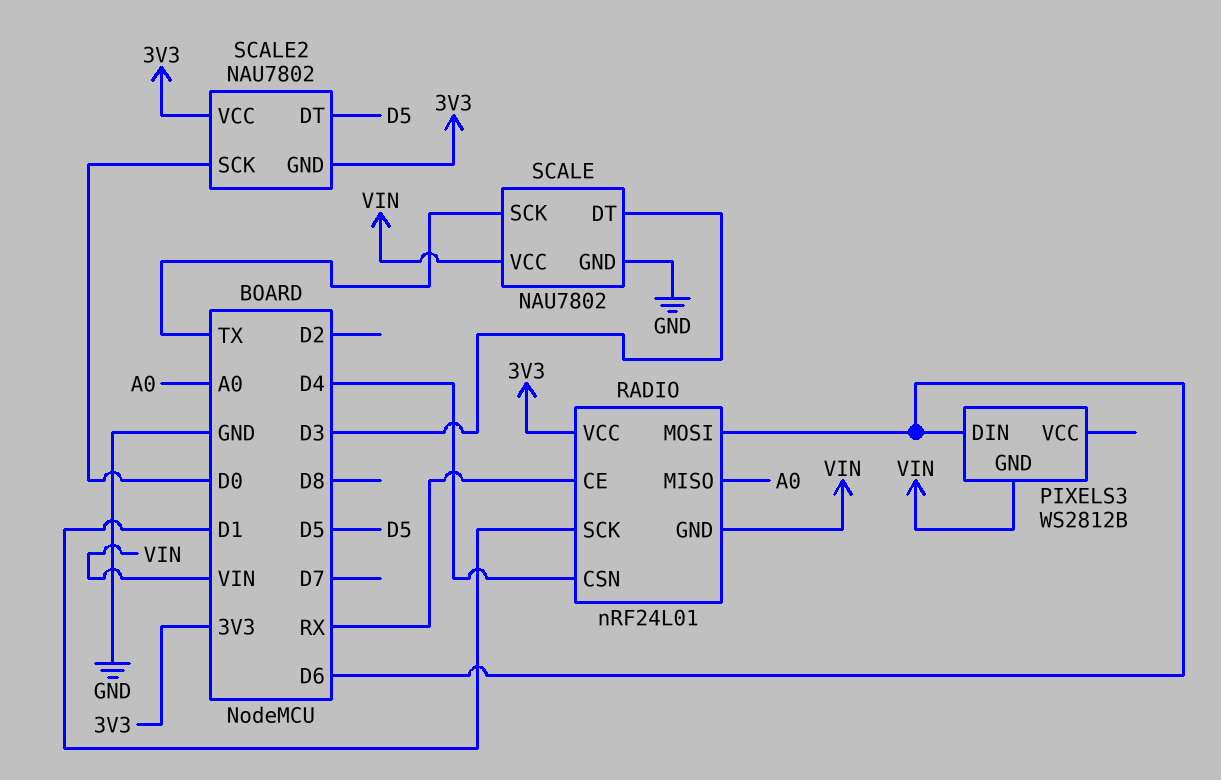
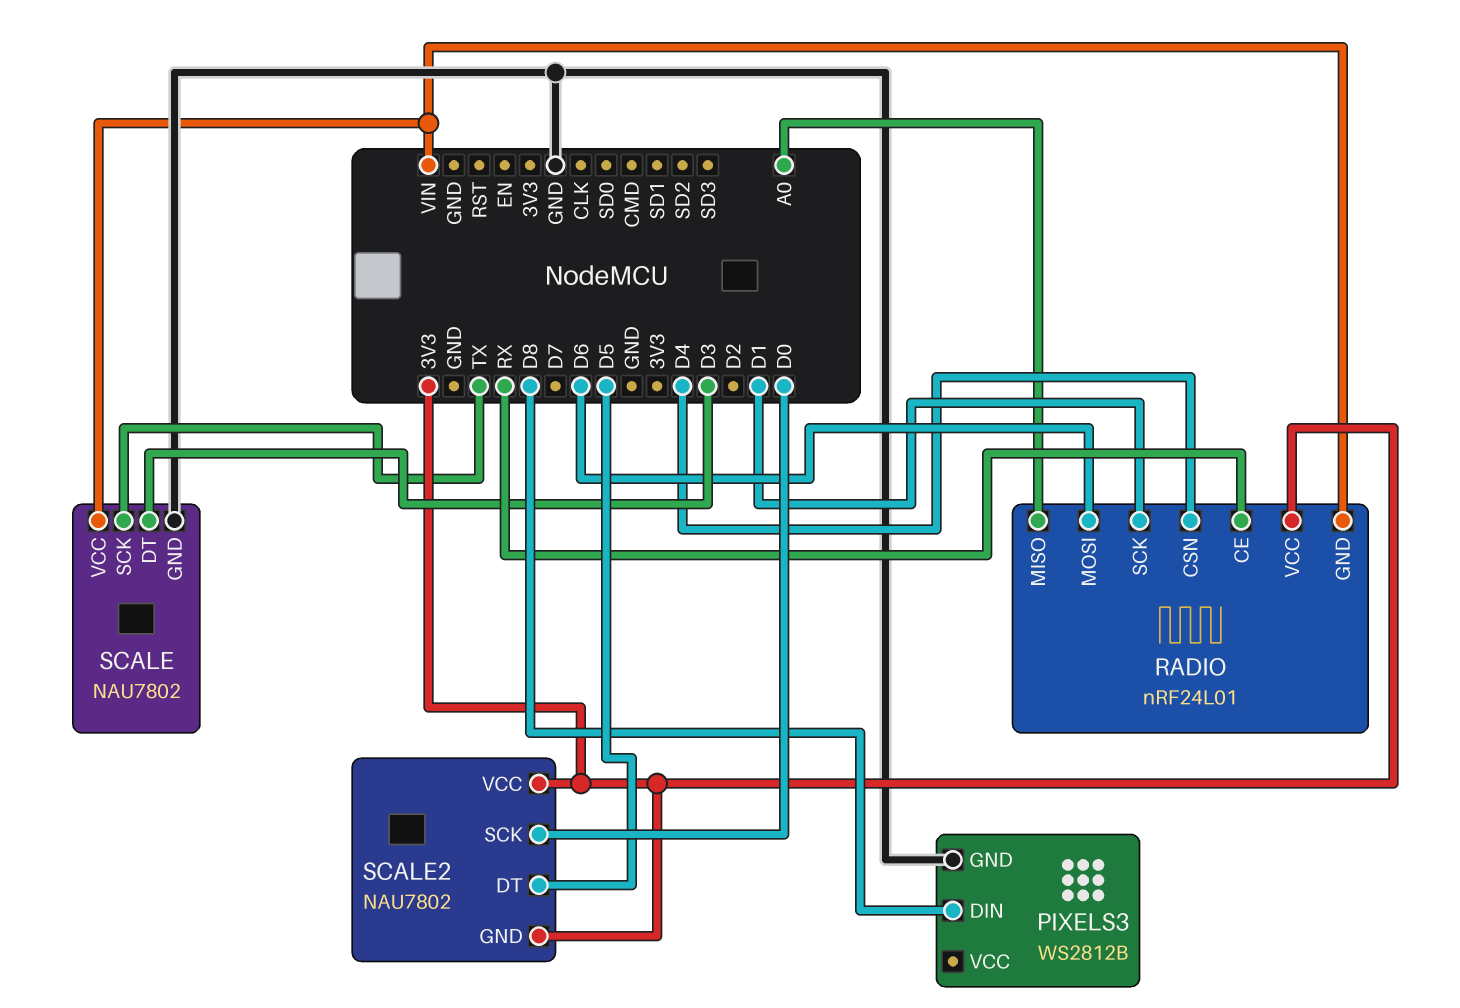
PIXELS3 pin DIN: D6 -> D8
PIXELS3 pin GND: VIN -> GND

